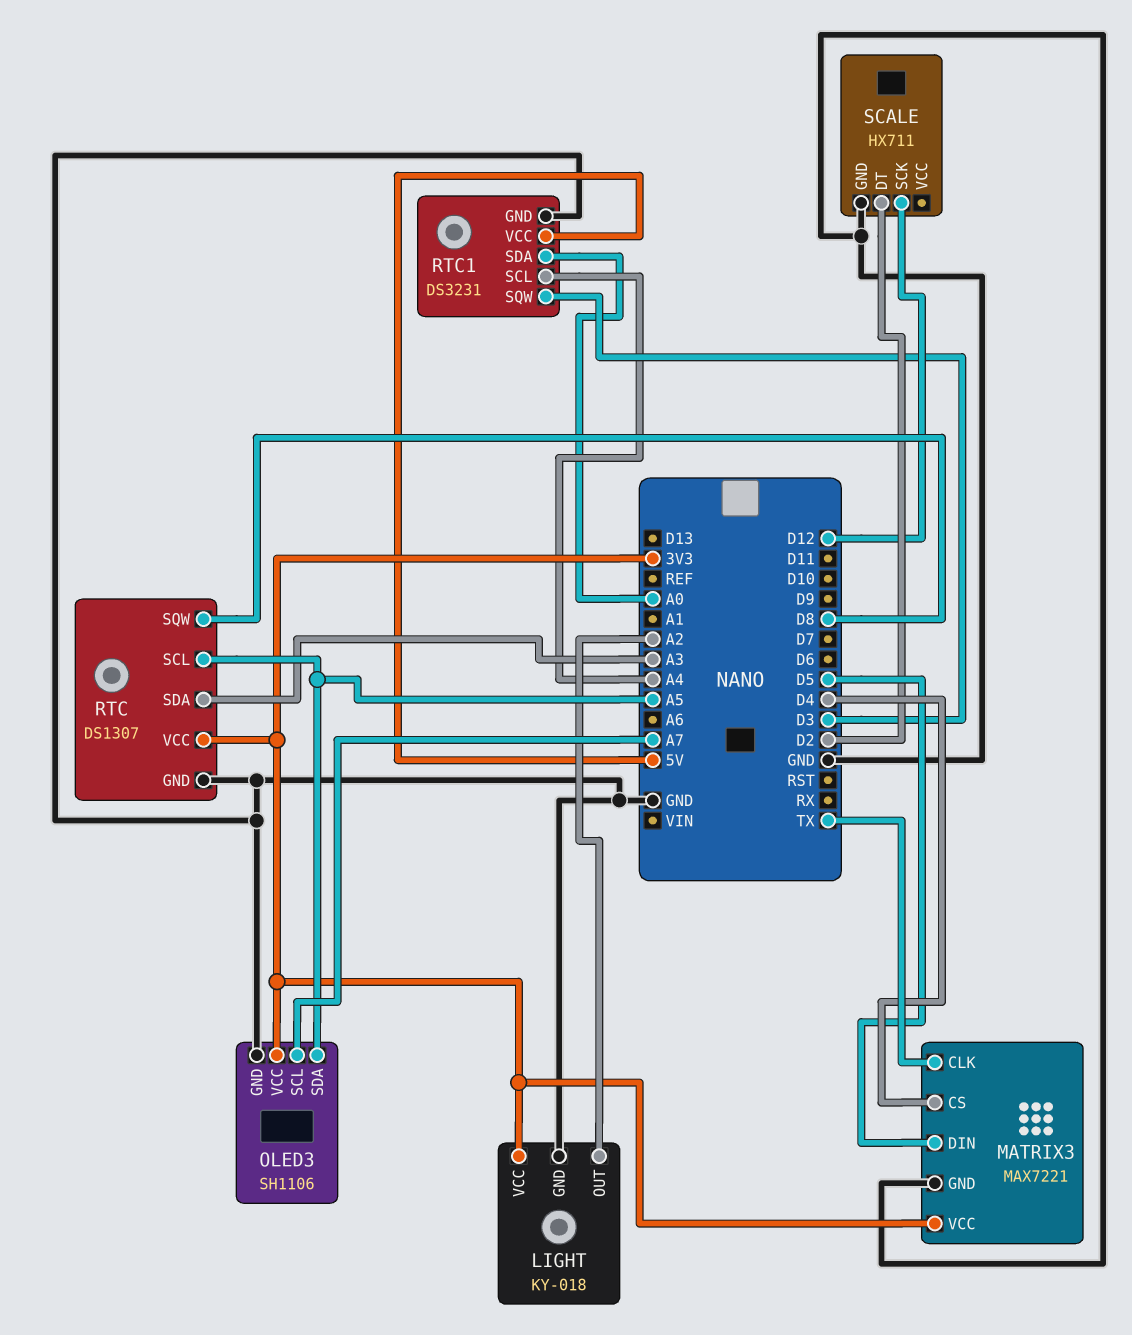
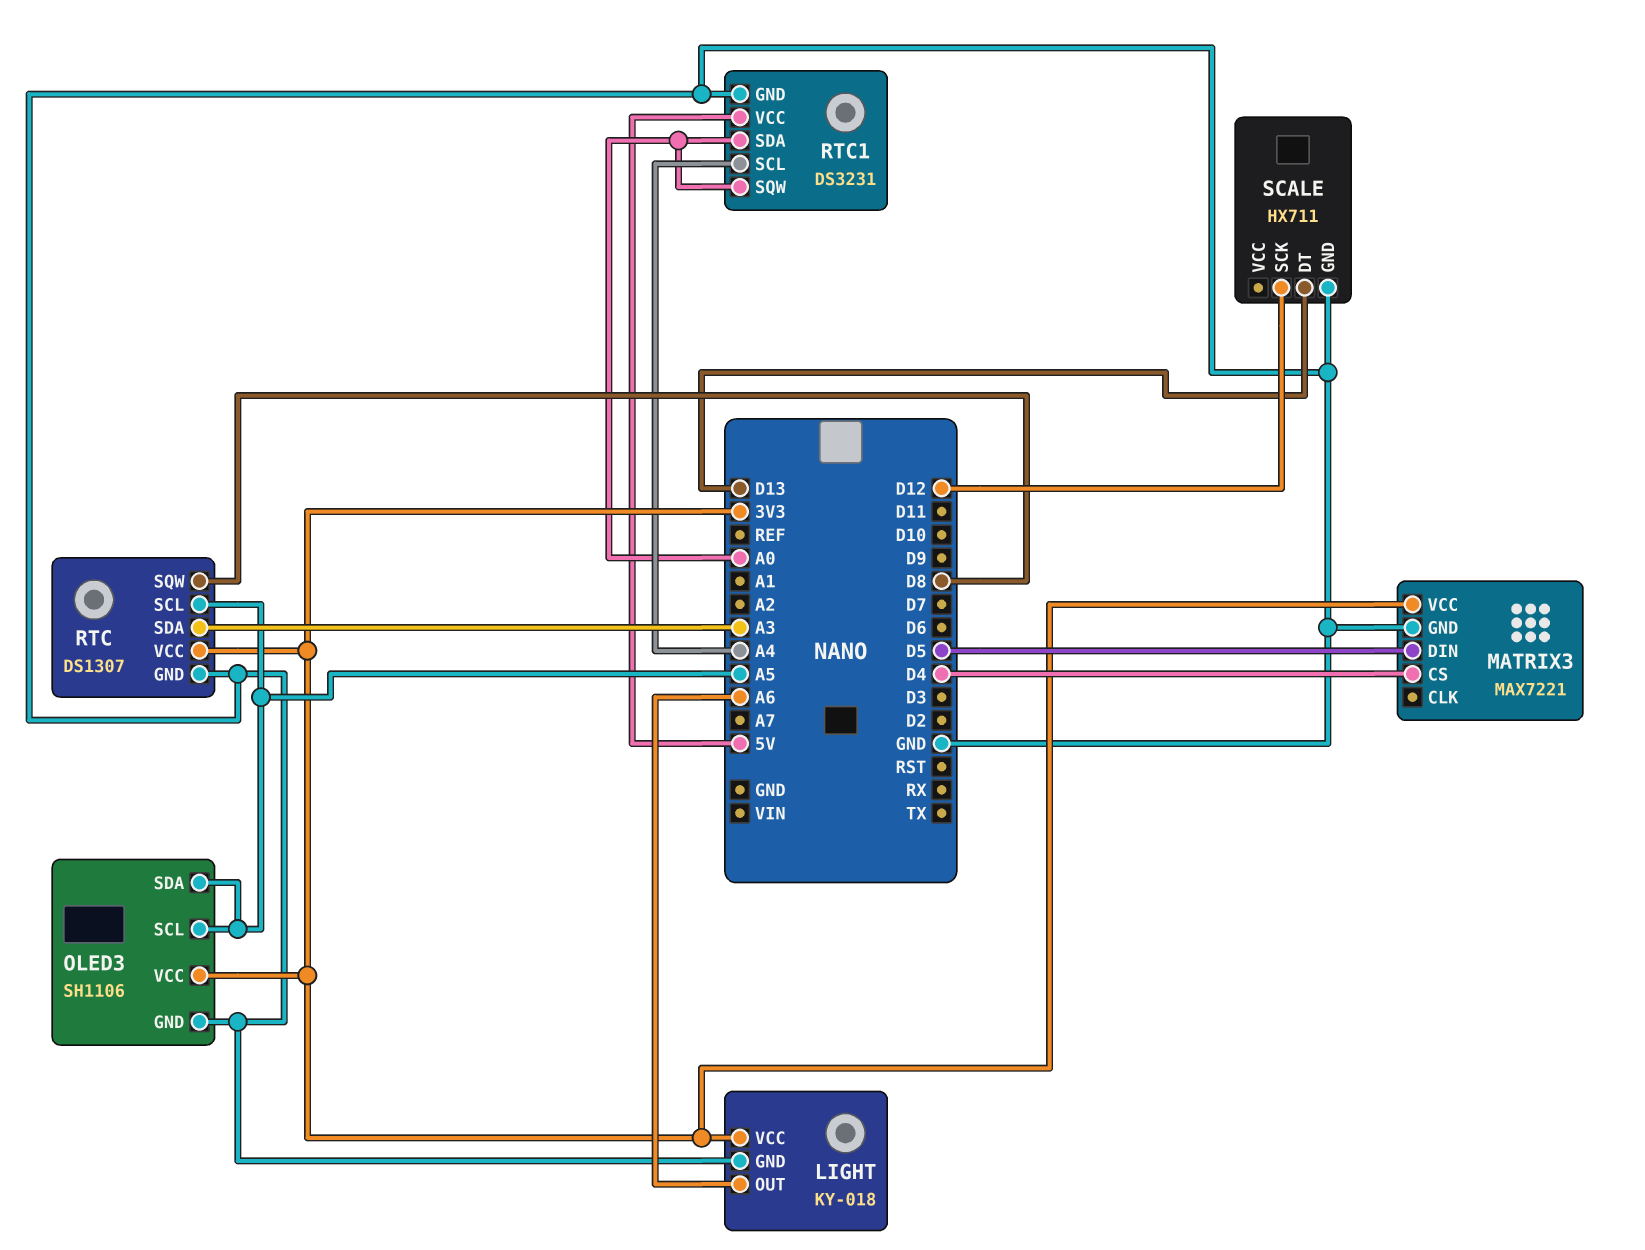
LIGHT pin OUT: A2 -> A6
MATRIX3 pin CLK: TX -> none
OLED3 pin SCL: A7 -> A5
RTC1 pin SQW: D3 -> A0
SCALE pin DT: D2 -> D13

